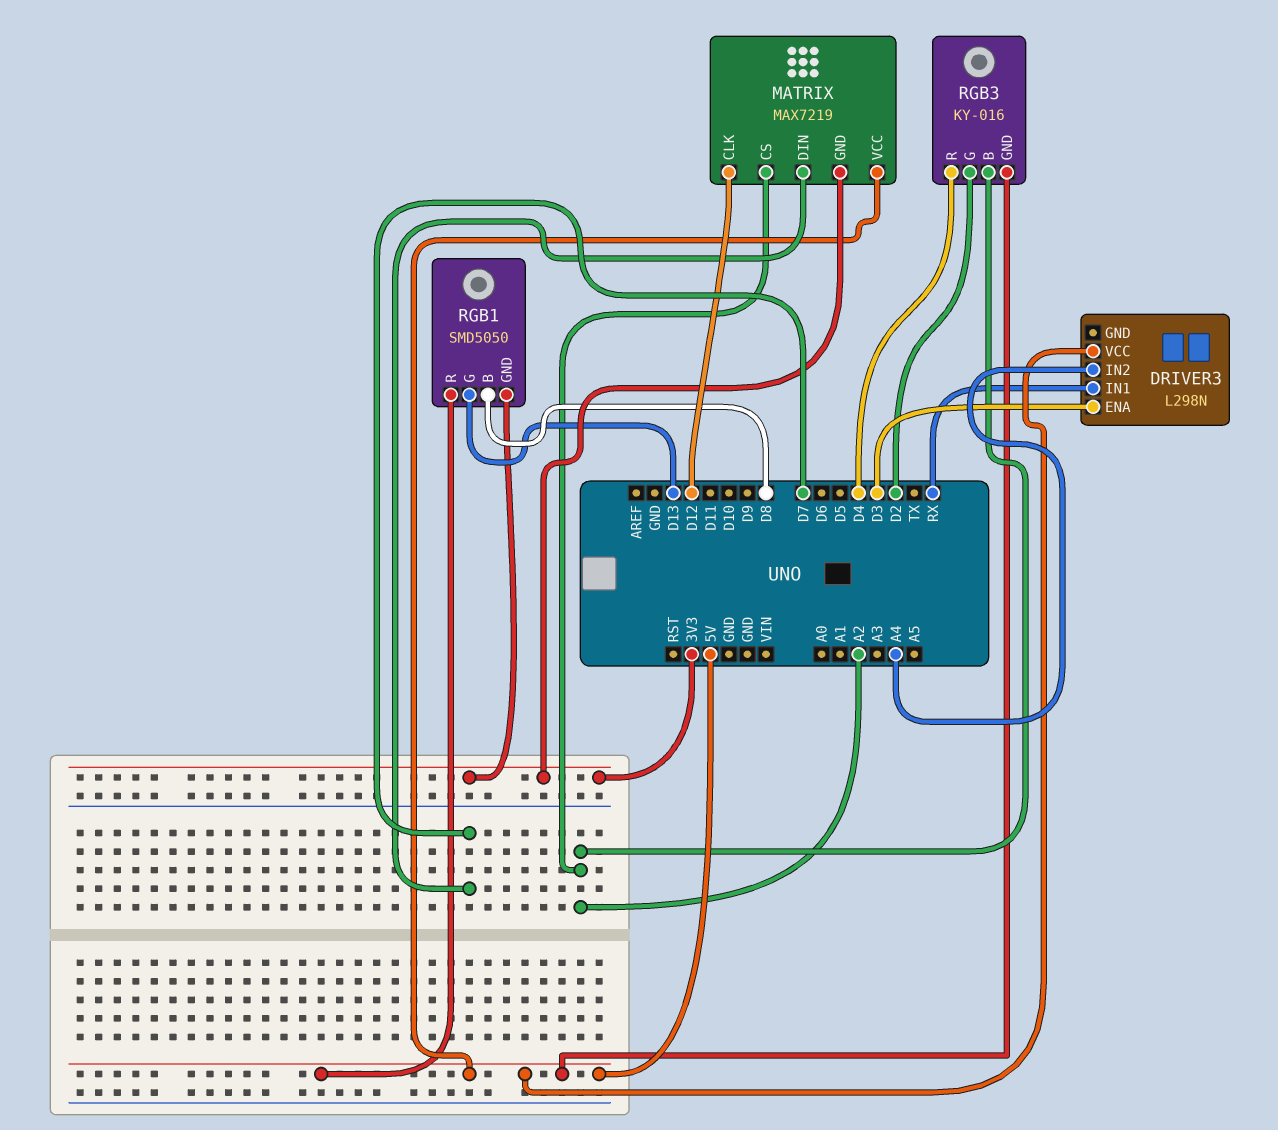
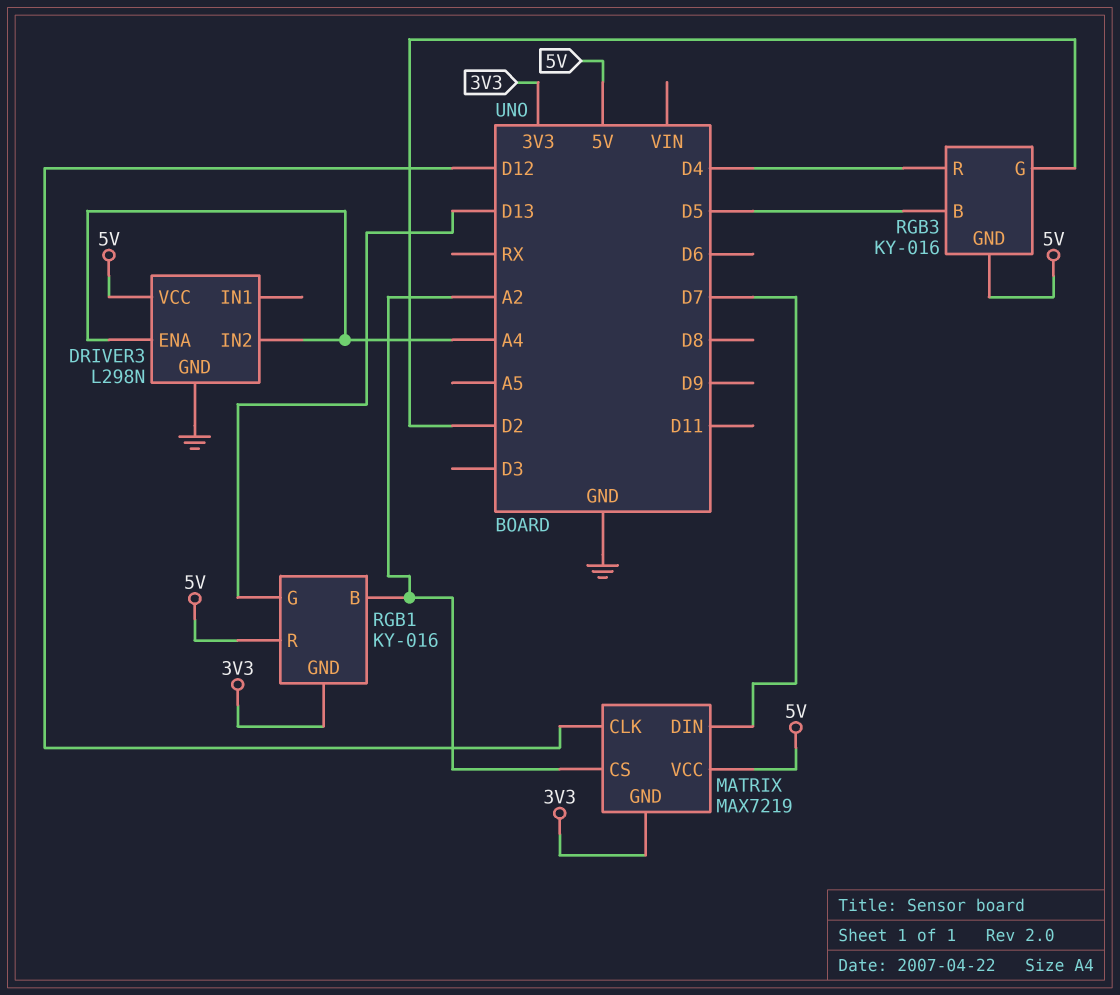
DRIVER3 pin ENA: D3 -> A4
DRIVER3 pin GND: none -> GND
DRIVER3 pin IN1: RX -> none
RGB1: SMD5050 -> KY-016
RGB1 pin B: D8 -> A2
RGB3 pin B: A2 -> D5

